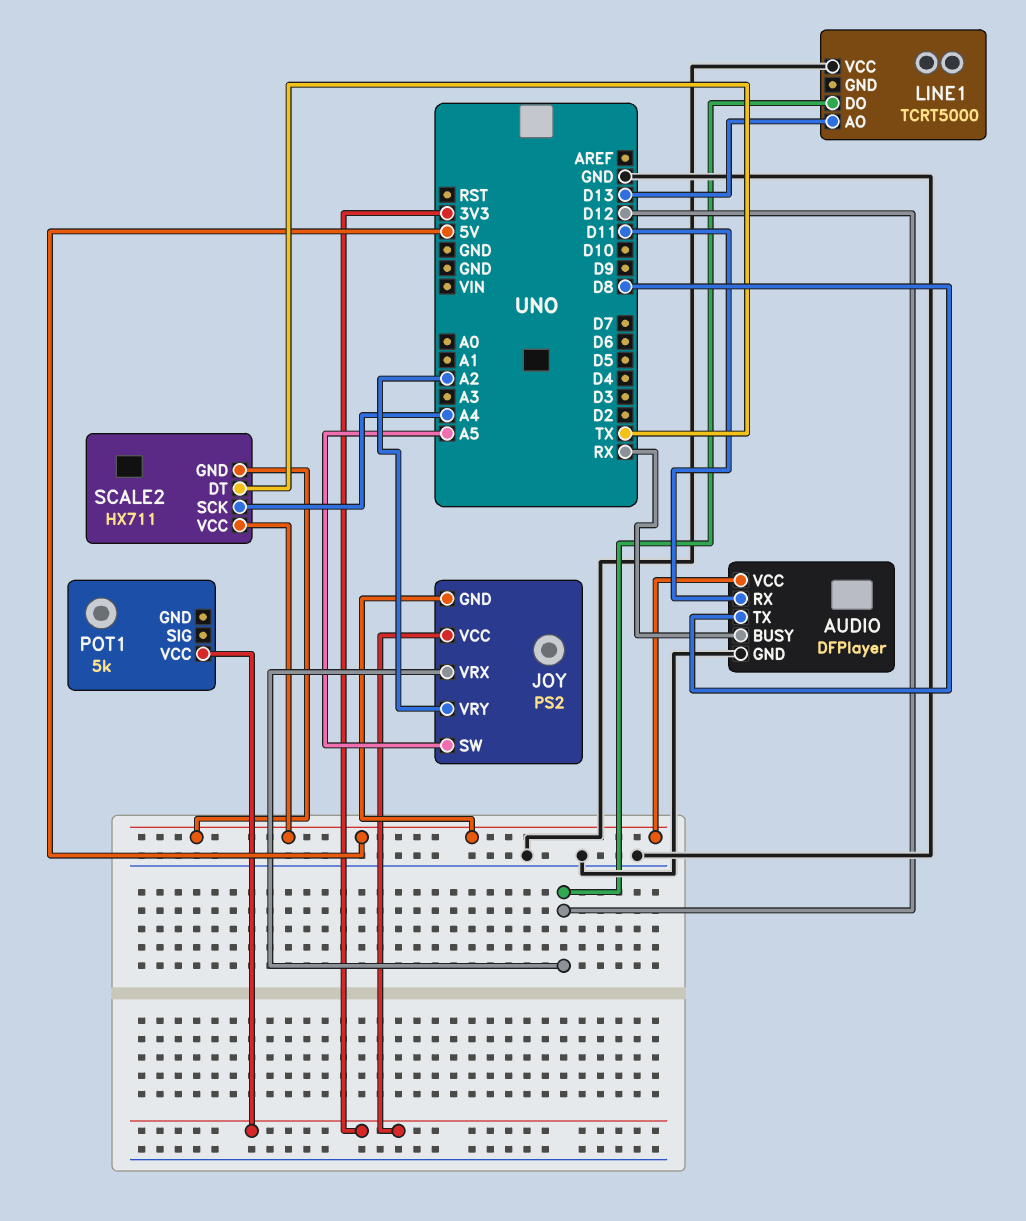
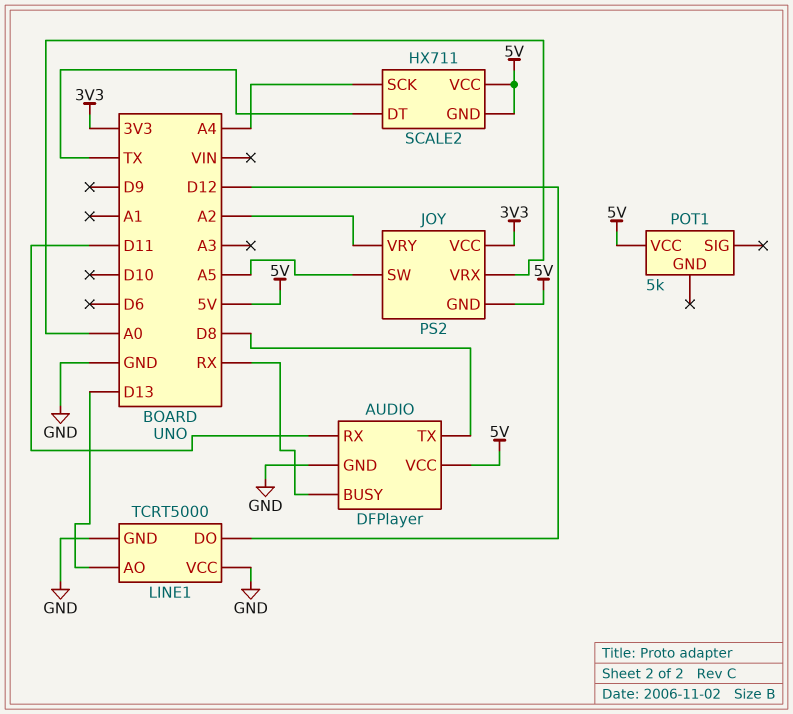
JOY pin VRX: D12 -> A0
LINE1 pin GND: none -> GND
POT1 pin VCC: 3V3 -> 5V

